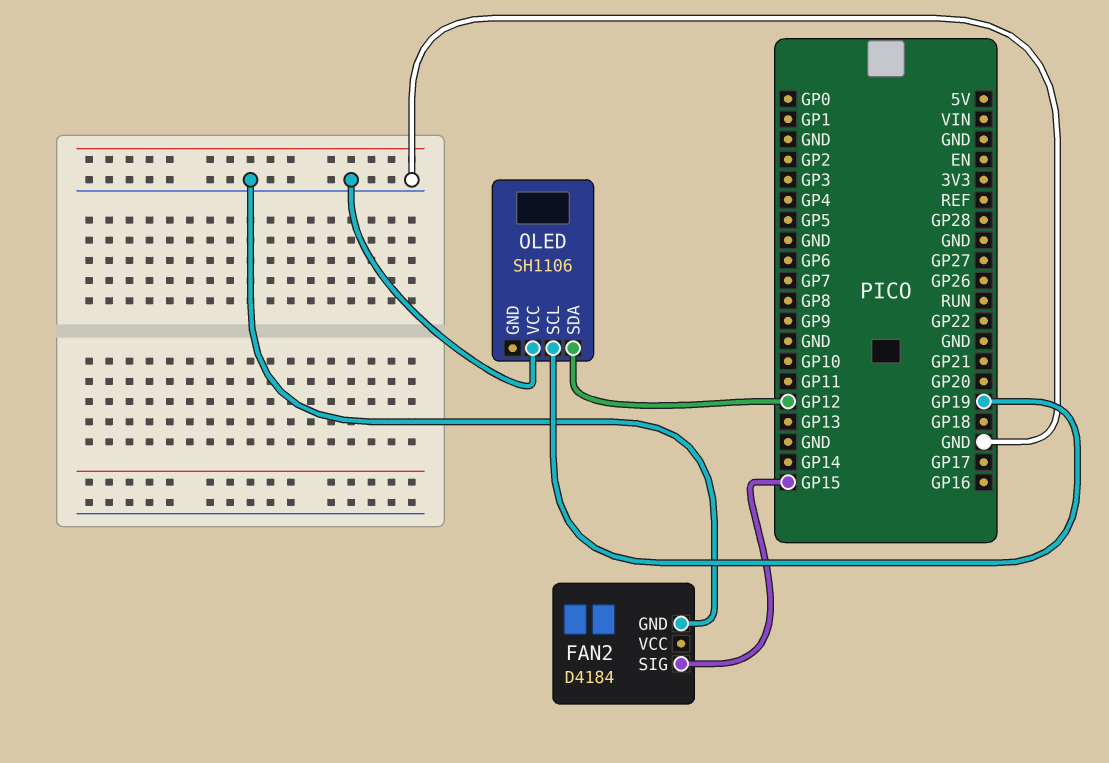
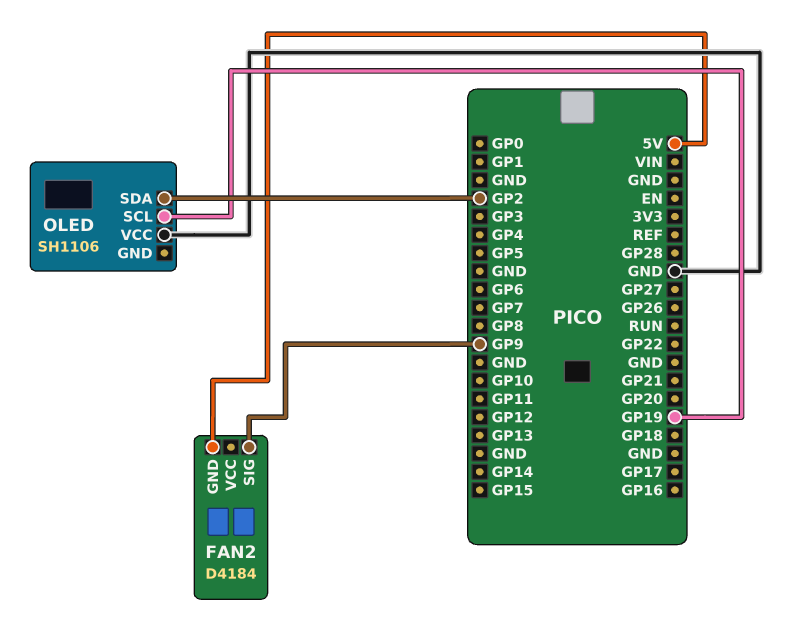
FAN2 pin GND: GND -> 5V
FAN2 pin SIG: GP15 -> GP9
OLED pin SDA: GP12 -> GP2

